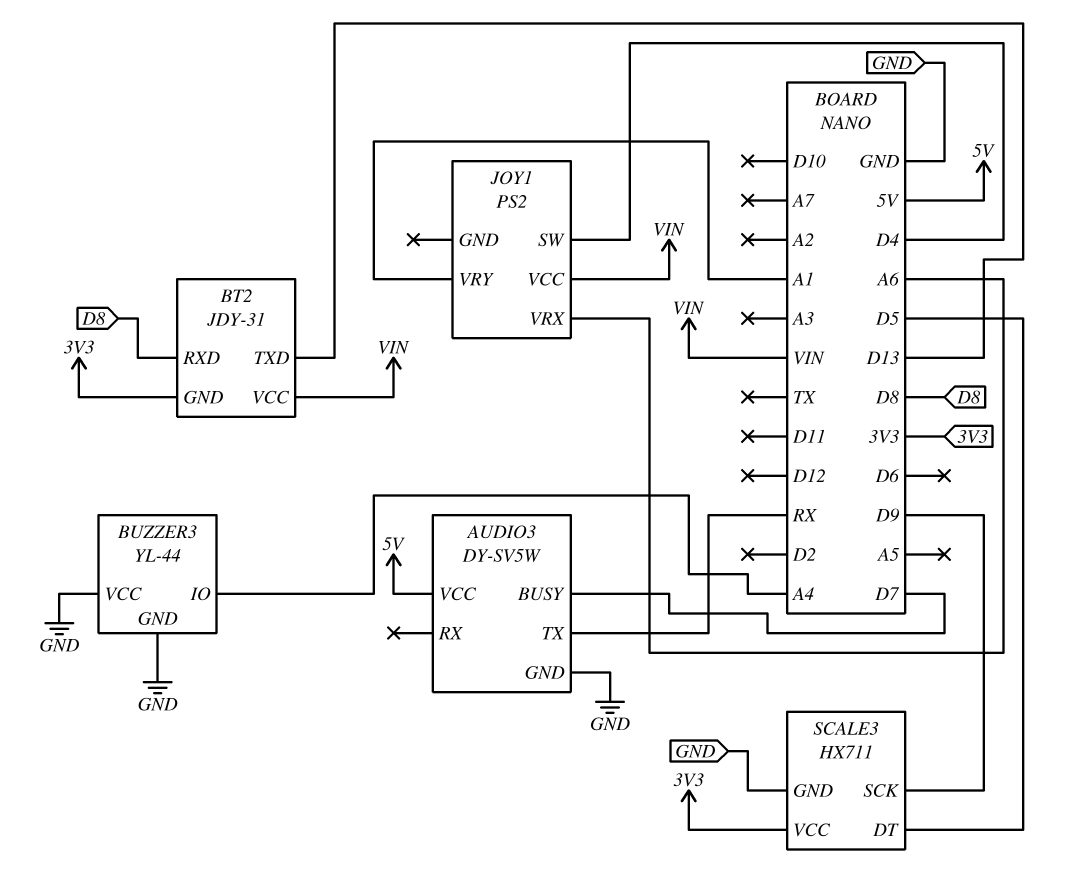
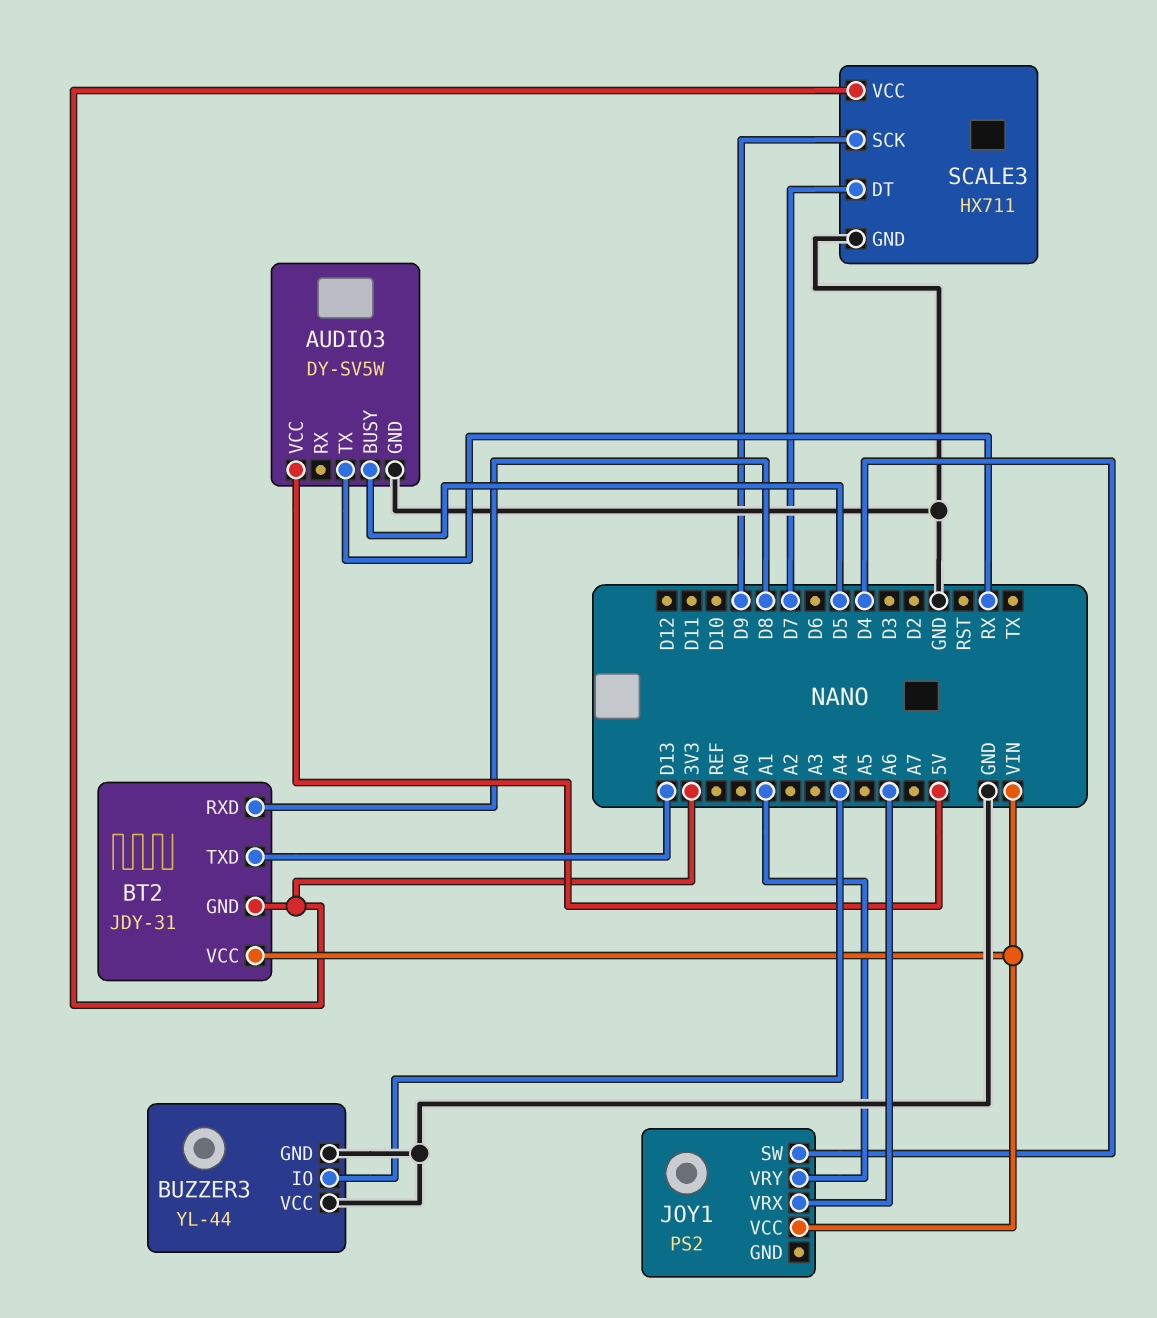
AUDIO3 pin BUSY: D7 -> D5
SCALE3 pin DT: D5 -> D7

